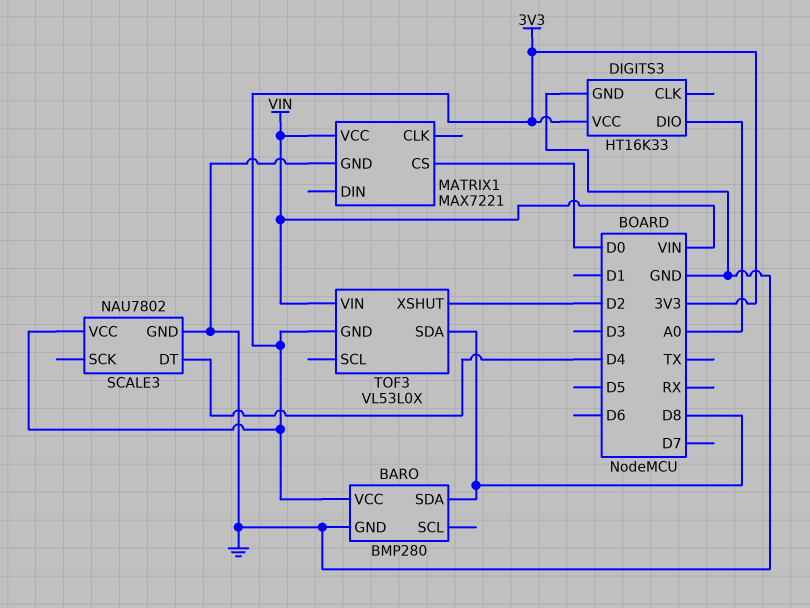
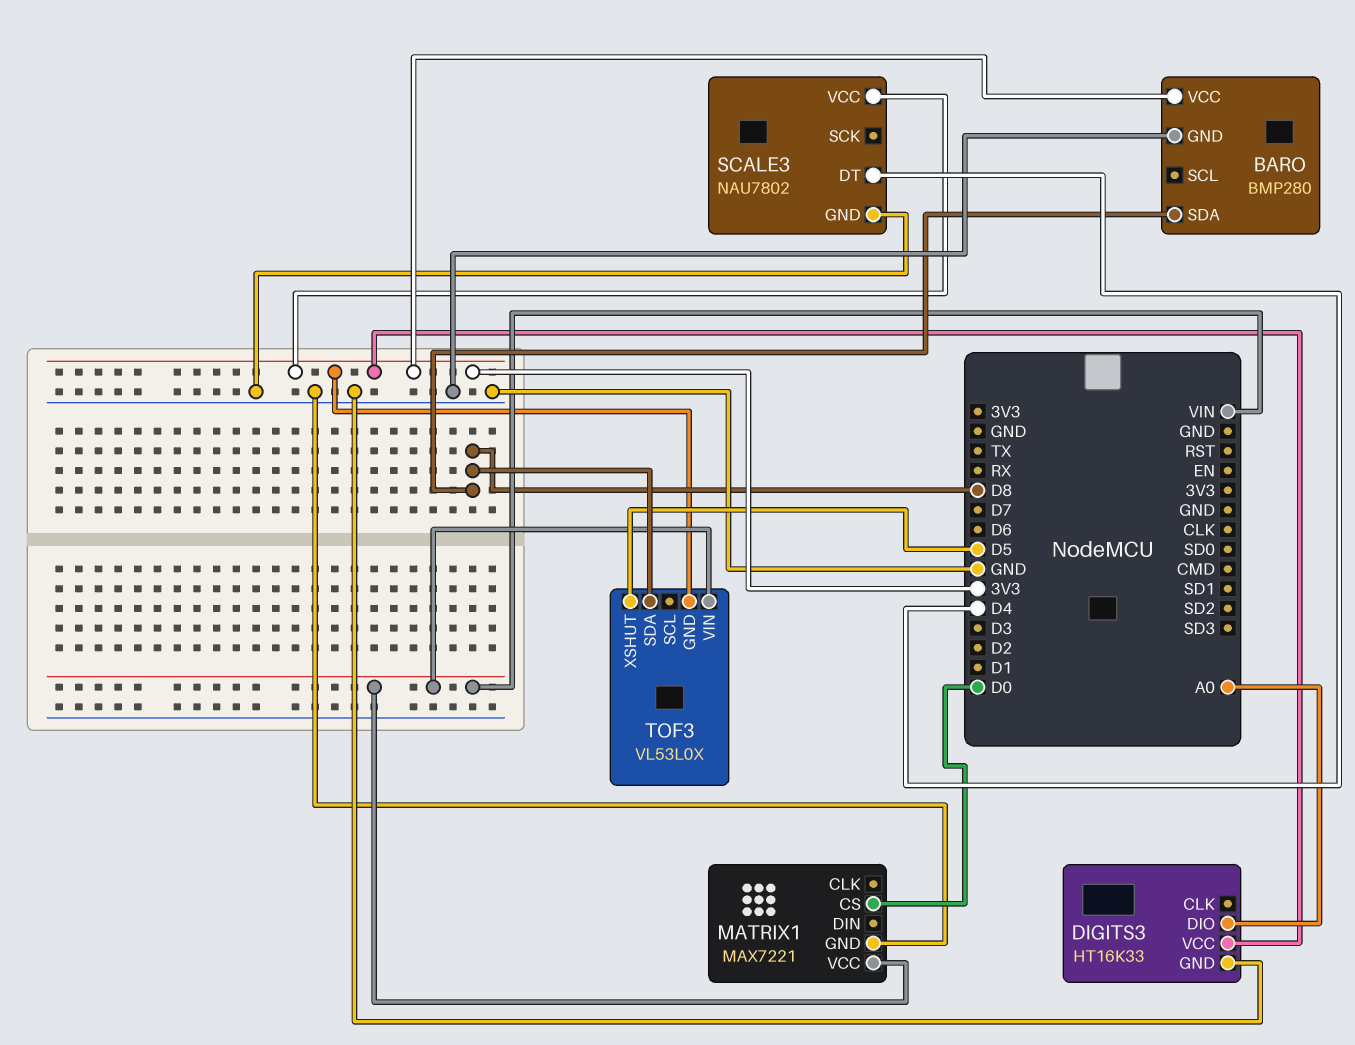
TOF3 pin XSHUT: D2 -> D5

